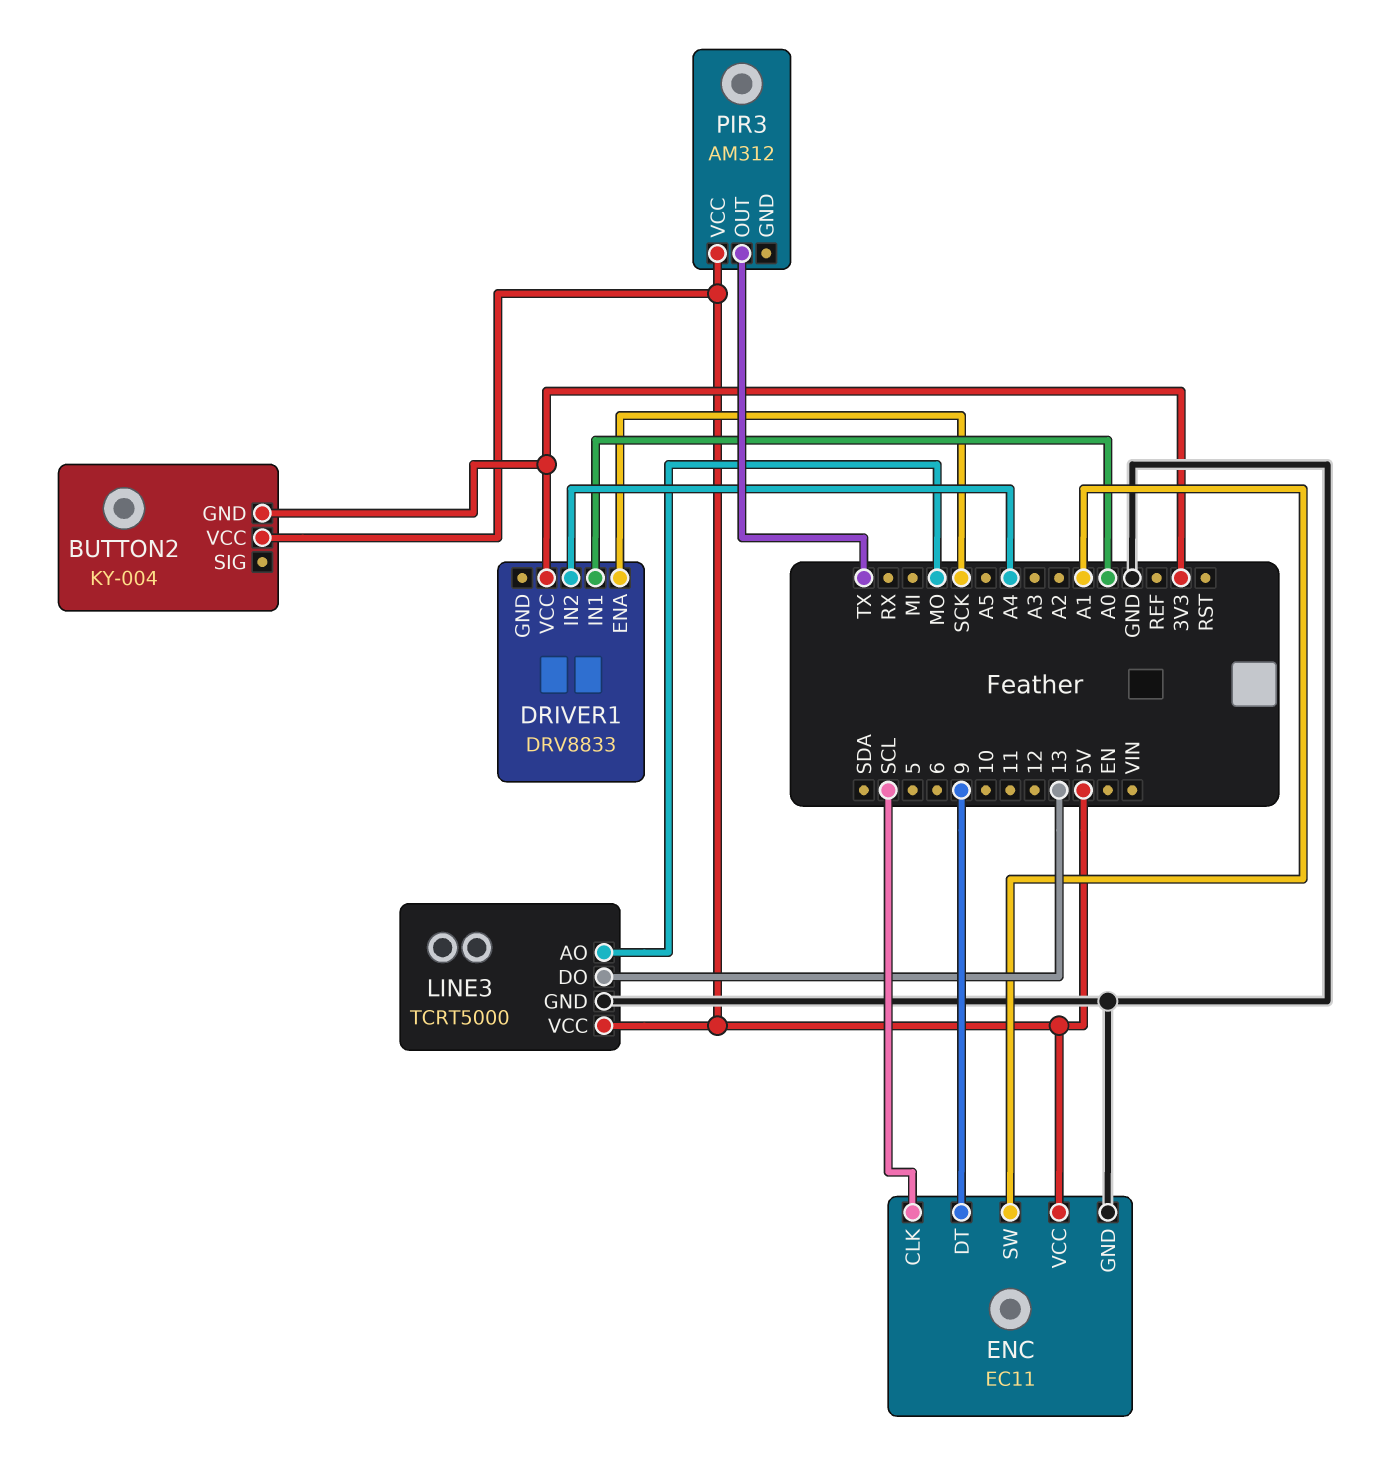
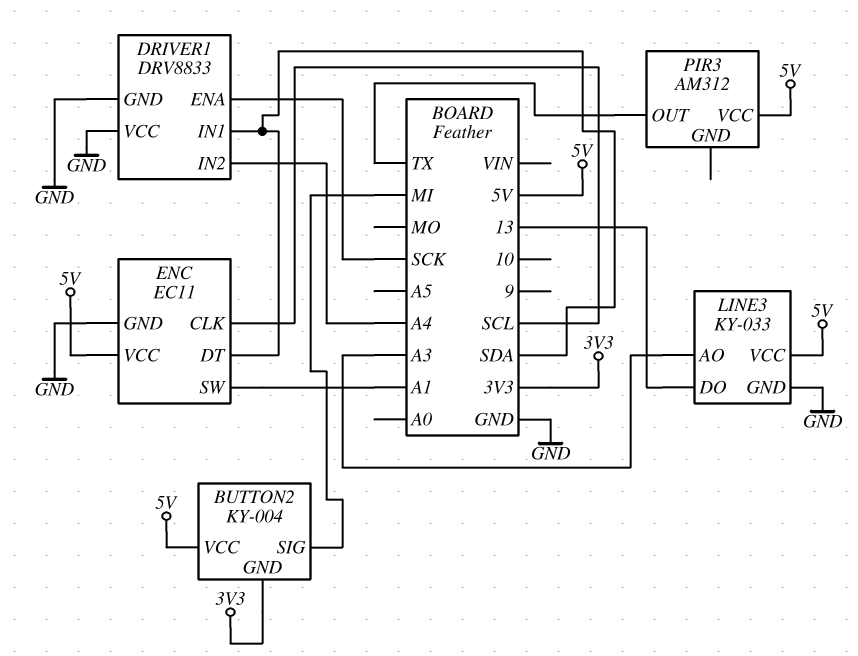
BUTTON2 pin SIG: none -> MI
DRIVER1 pin GND: none -> GND
DRIVER1 pin IN1: A0 -> SDA
DRIVER1 pin VCC: 3V3 -> GND
ENC pin DT: 9 -> SDA
LINE3: TCRT5000 -> KY-033
LINE3 pin AO: MO -> A3

